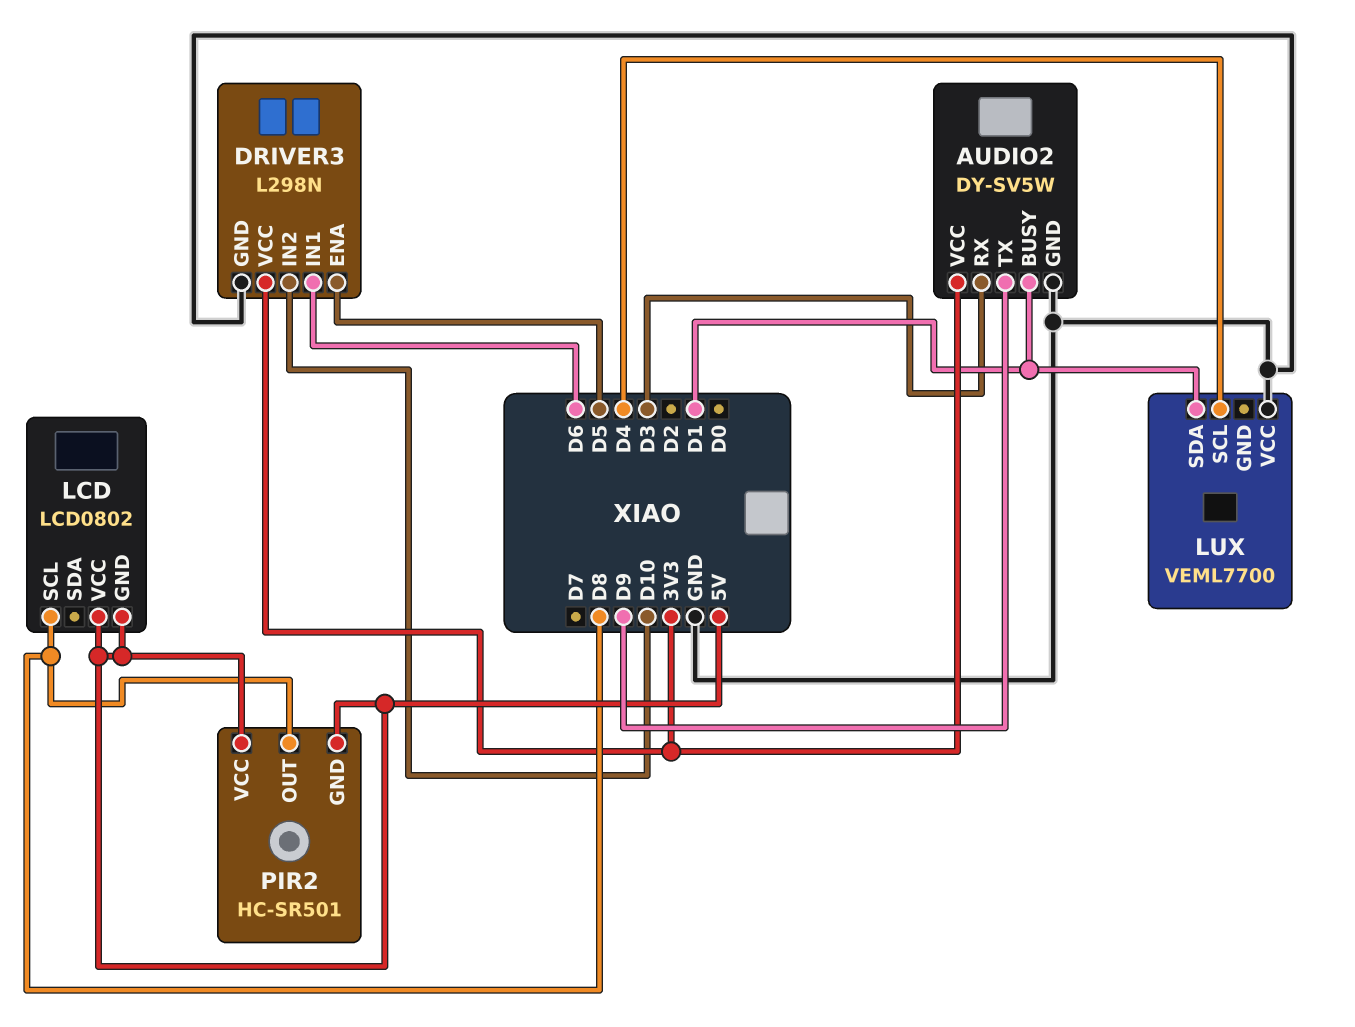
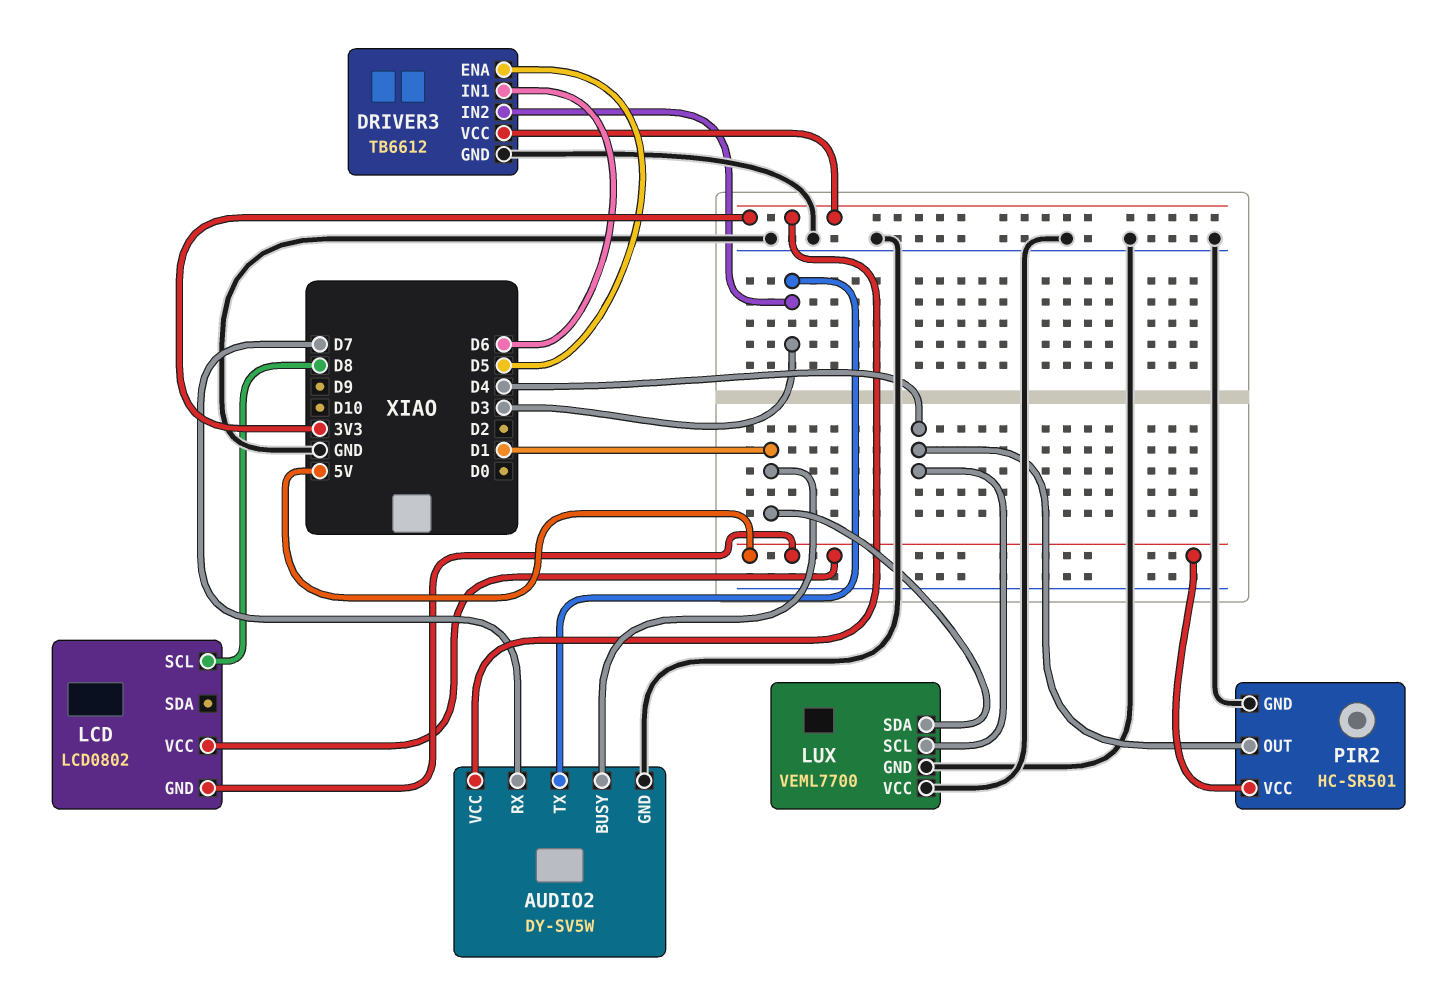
AUDIO2 pin RX: D3 -> D7
AUDIO2 pin TX: D9 -> D3
DRIVER3: L298N -> TB6612
DRIVER3 pin IN2: D10 -> D3
LUX pin GND: none -> GND
PIR2 pin GND: 5V -> GND
PIR2 pin OUT: D8 -> D4

